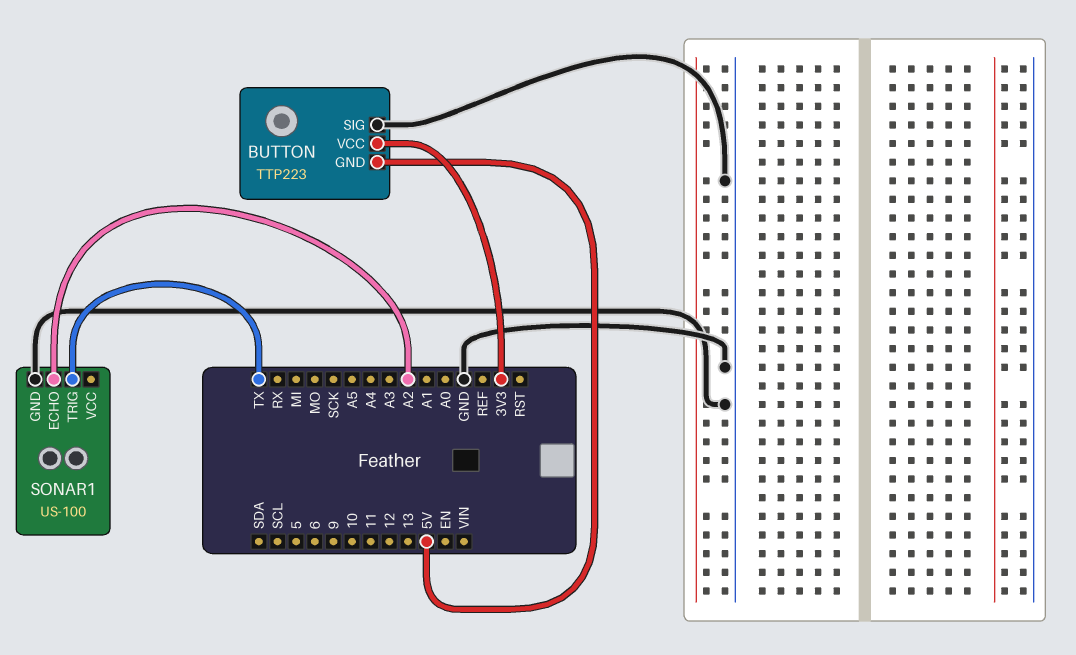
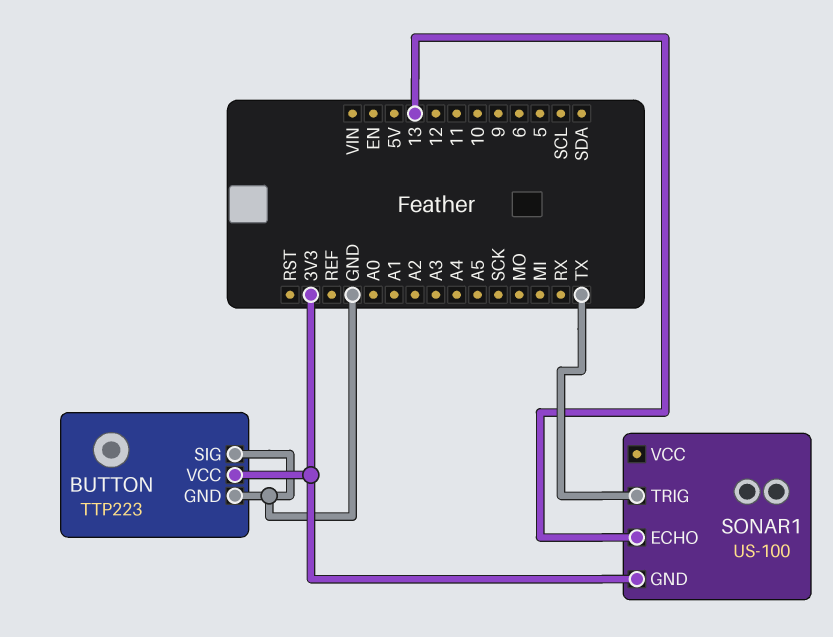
BUTTON pin GND: 5V -> GND
SONAR1 pin ECHO: A2 -> 13
SONAR1 pin GND: GND -> 3V3

